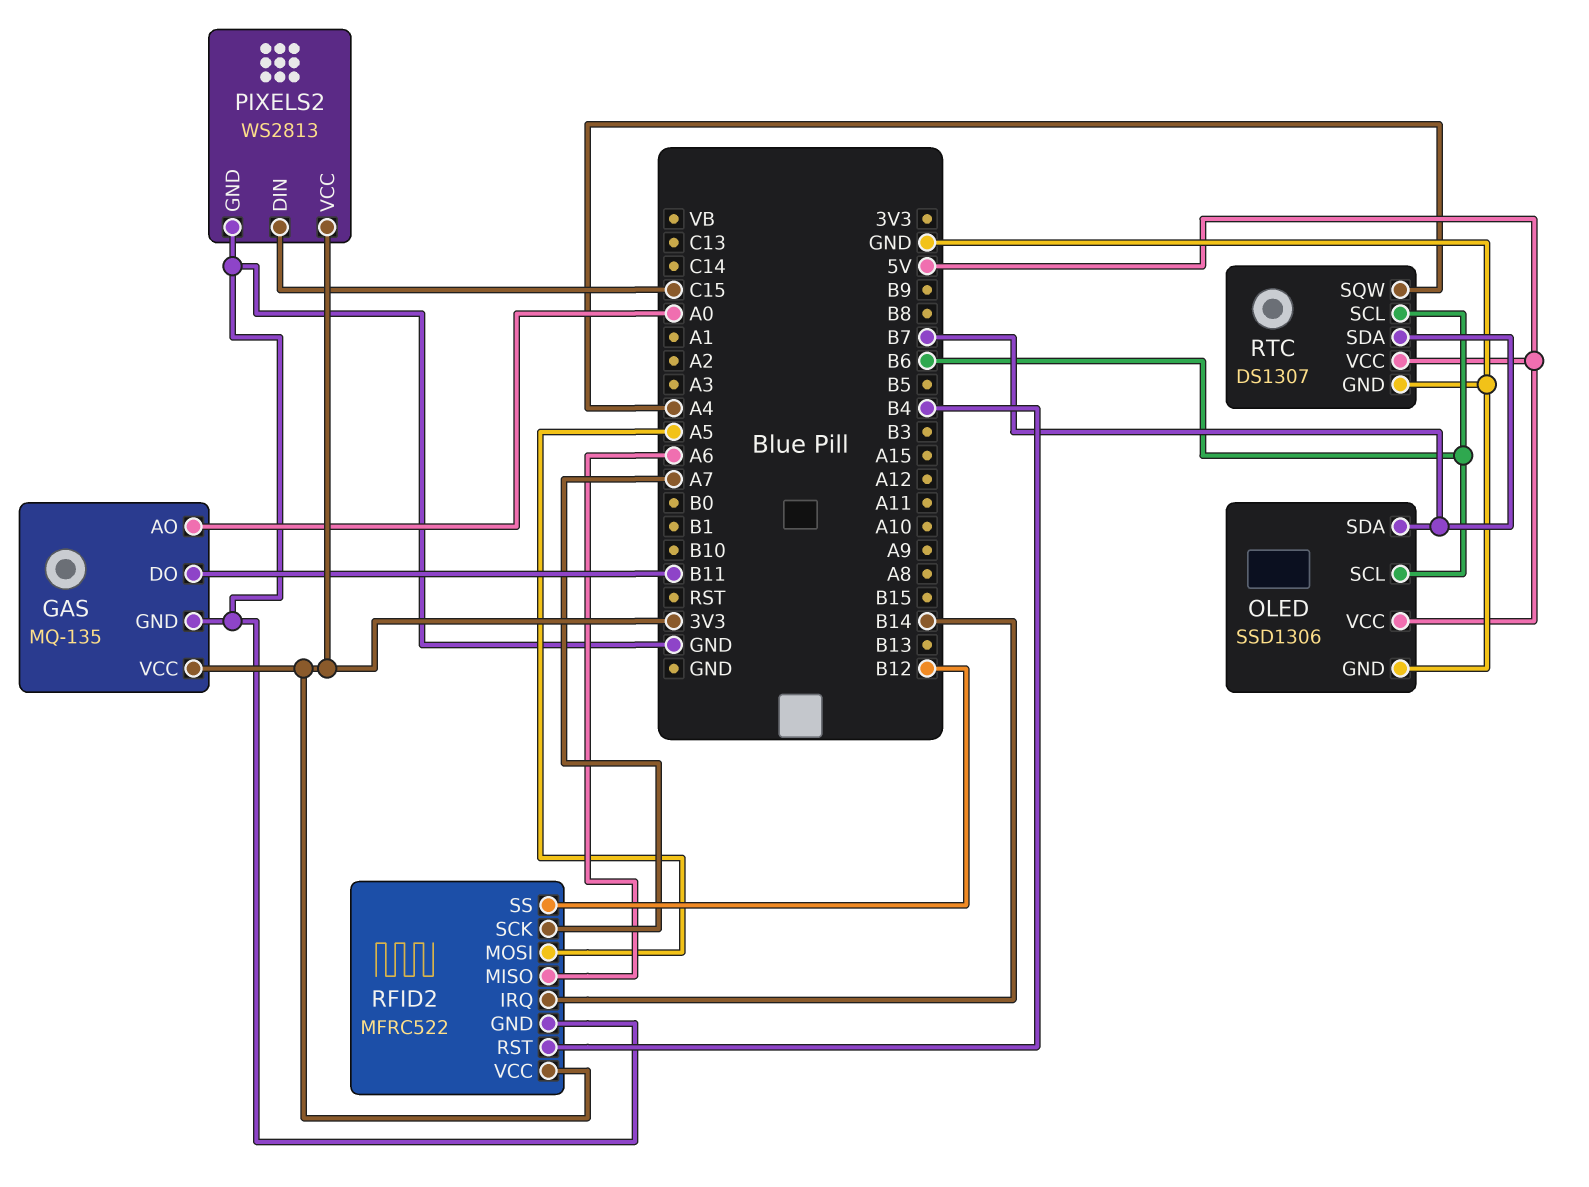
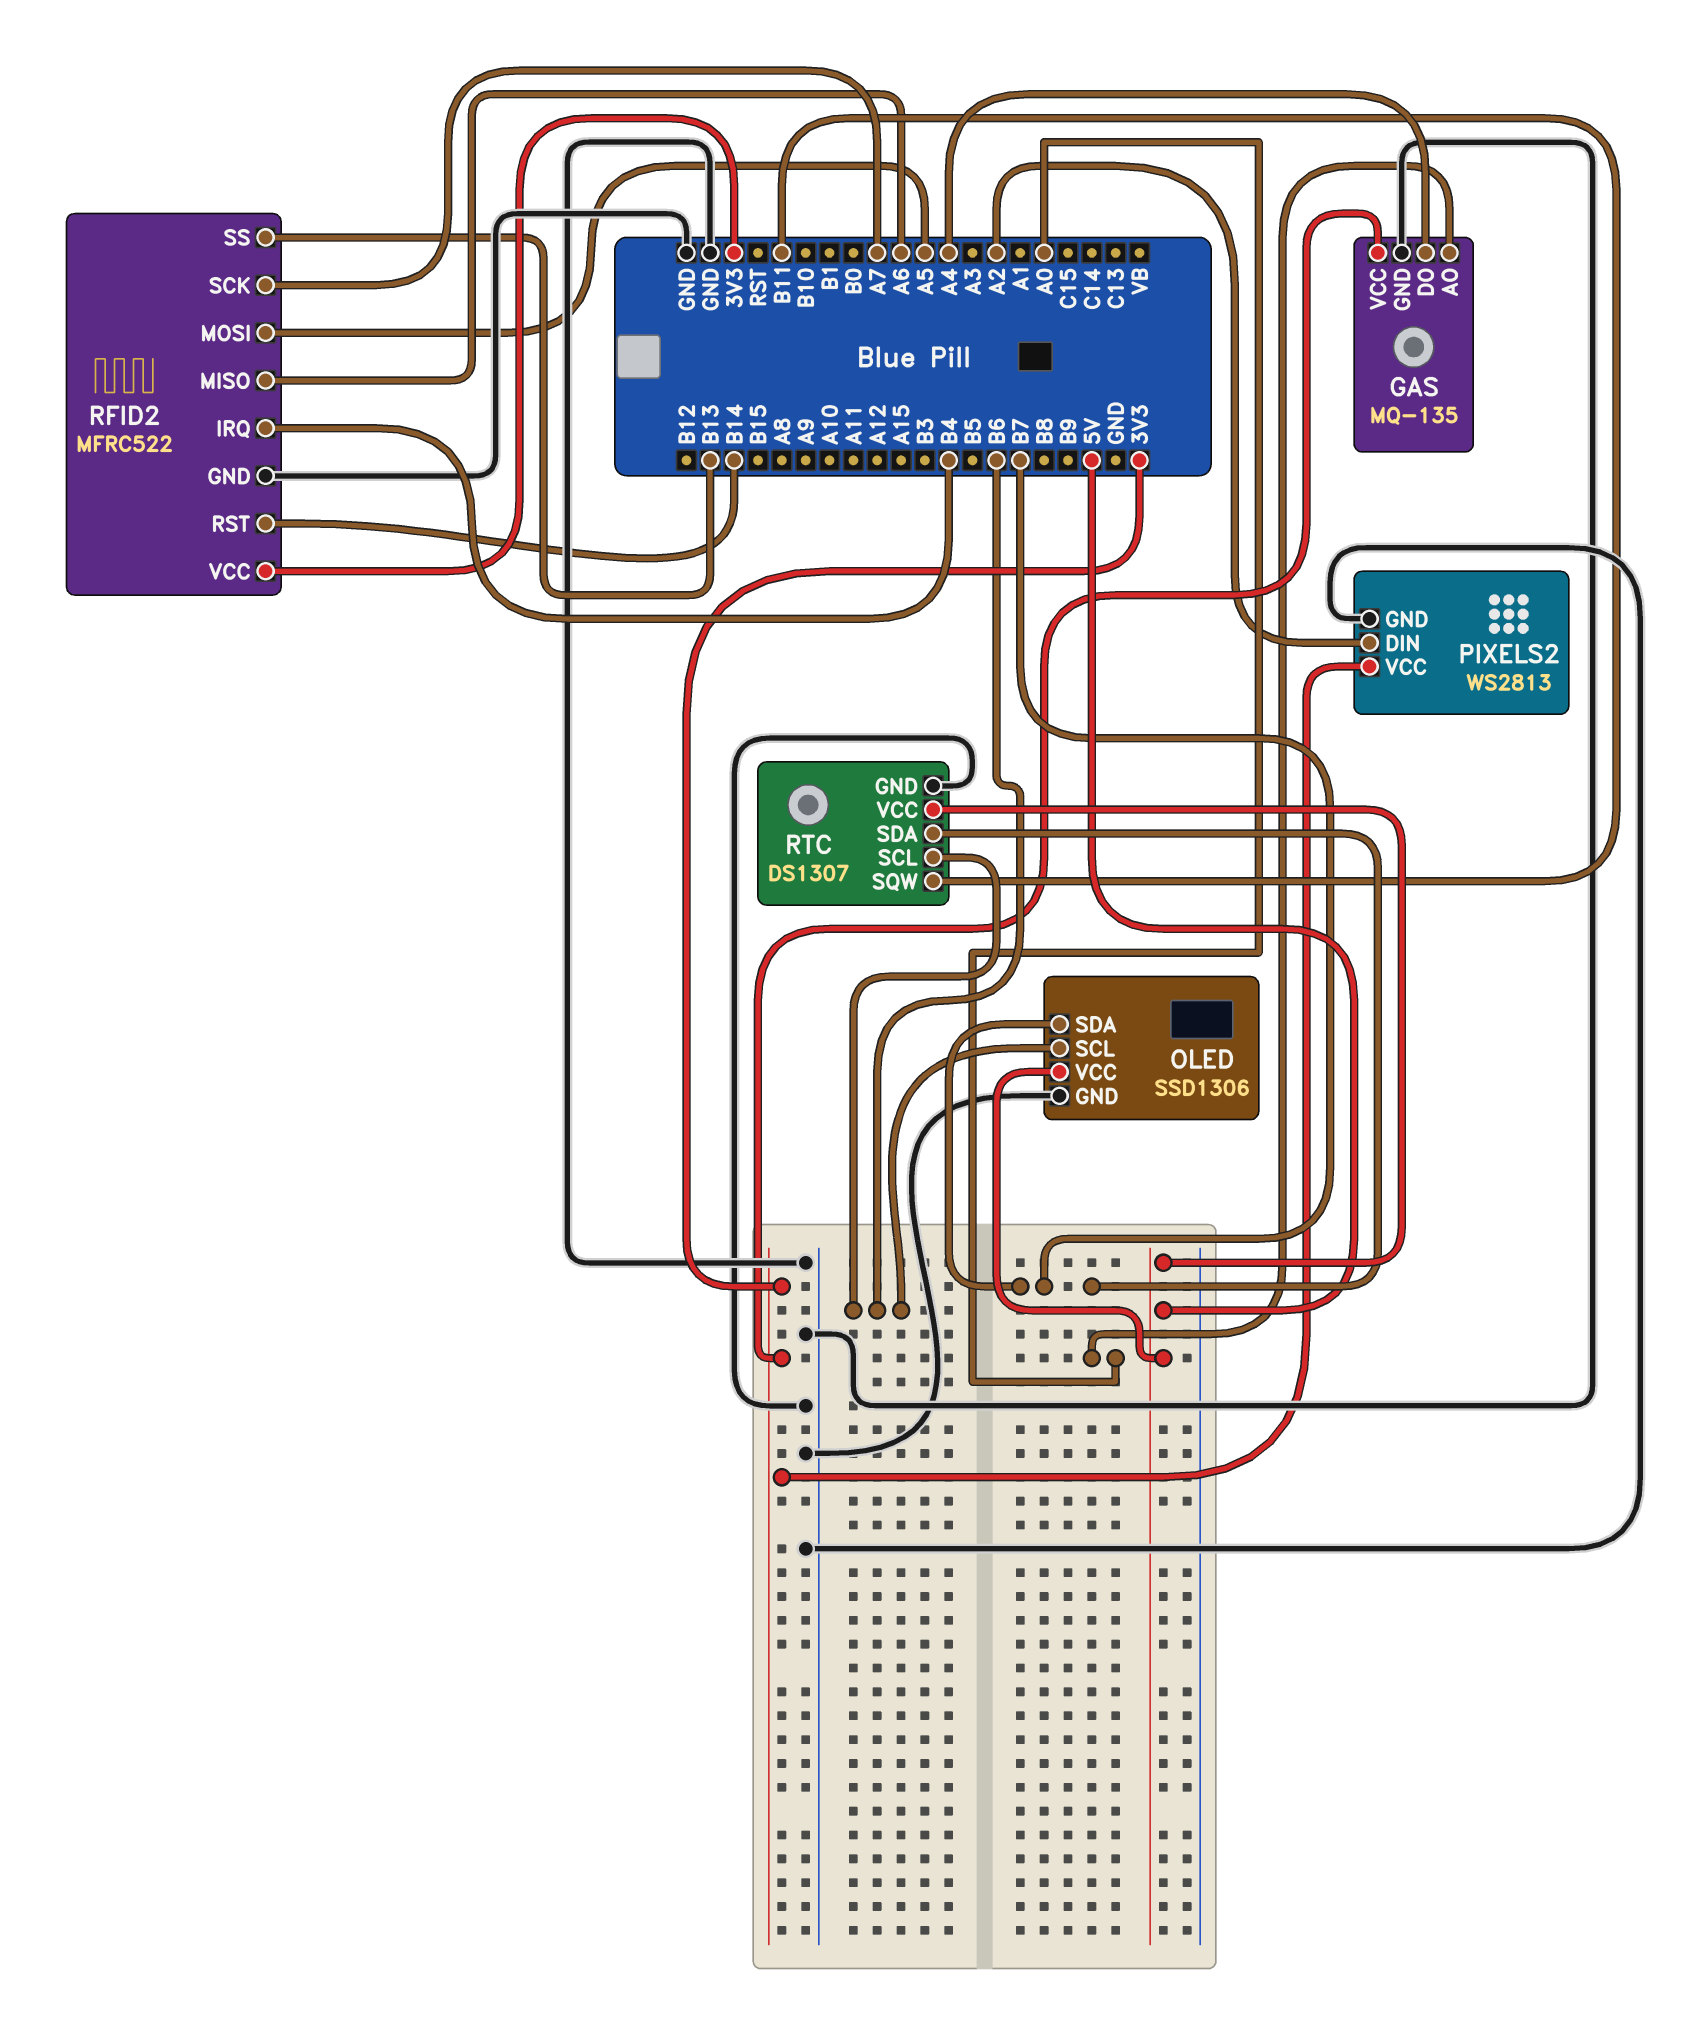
GAS pin DO: B11 -> A4
PIXELS2 pin DIN: C15 -> A2
RFID2 pin IRQ: B14 -> B4
RFID2 pin RST: B4 -> B14
RFID2 pin SS: B12 -> B13
RTC pin SQW: A4 -> B11

